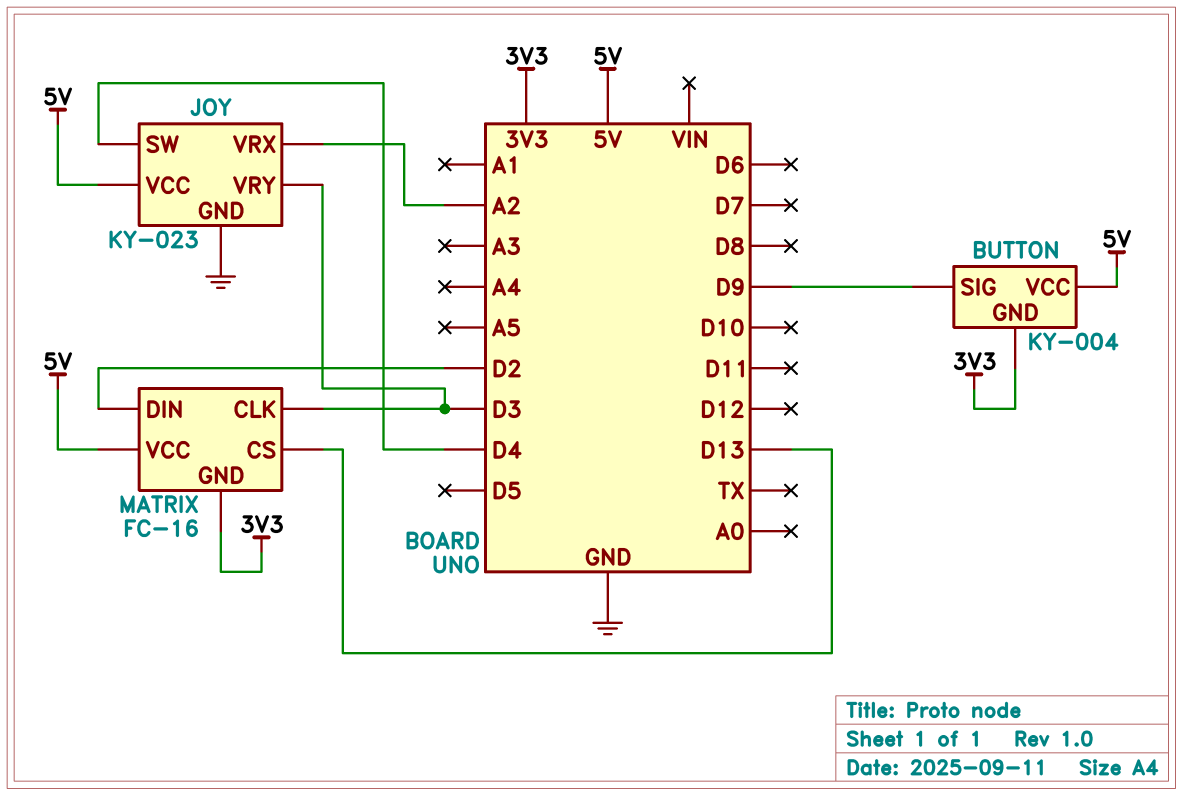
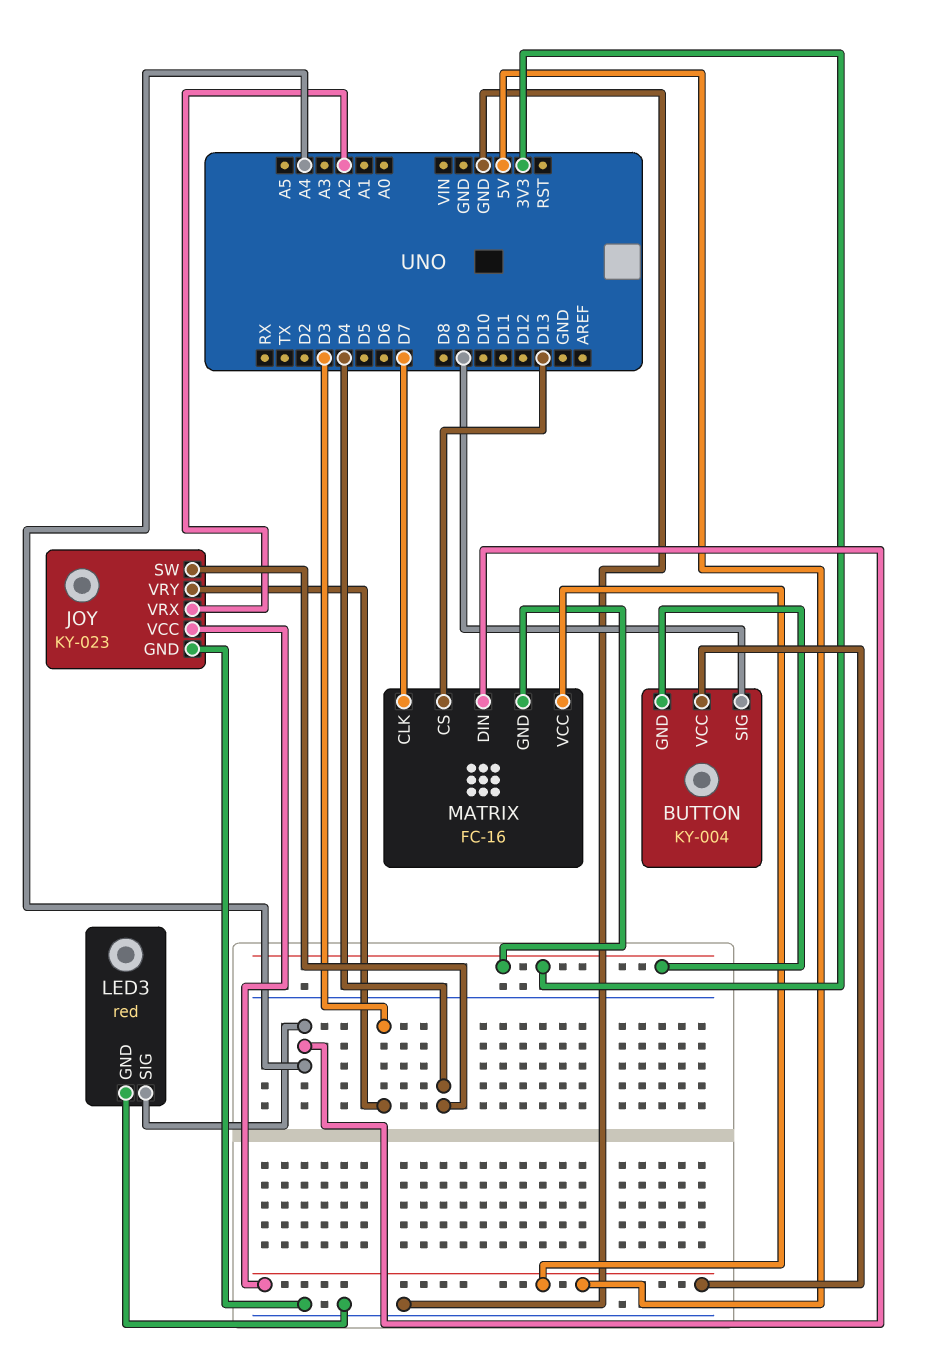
LED3: none -> red
LED3 pin GND: none -> GND
LED3 pin SIG: none -> A4
MATRIX pin CLK: D3 -> D7
MATRIX pin DIN: D2 -> A4

